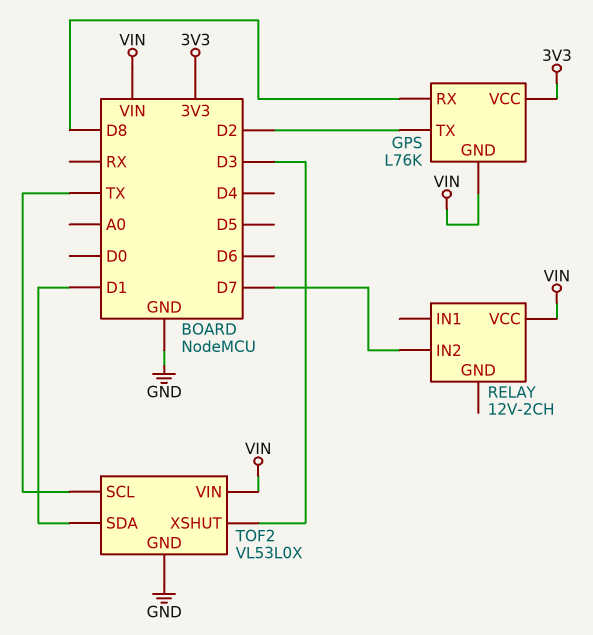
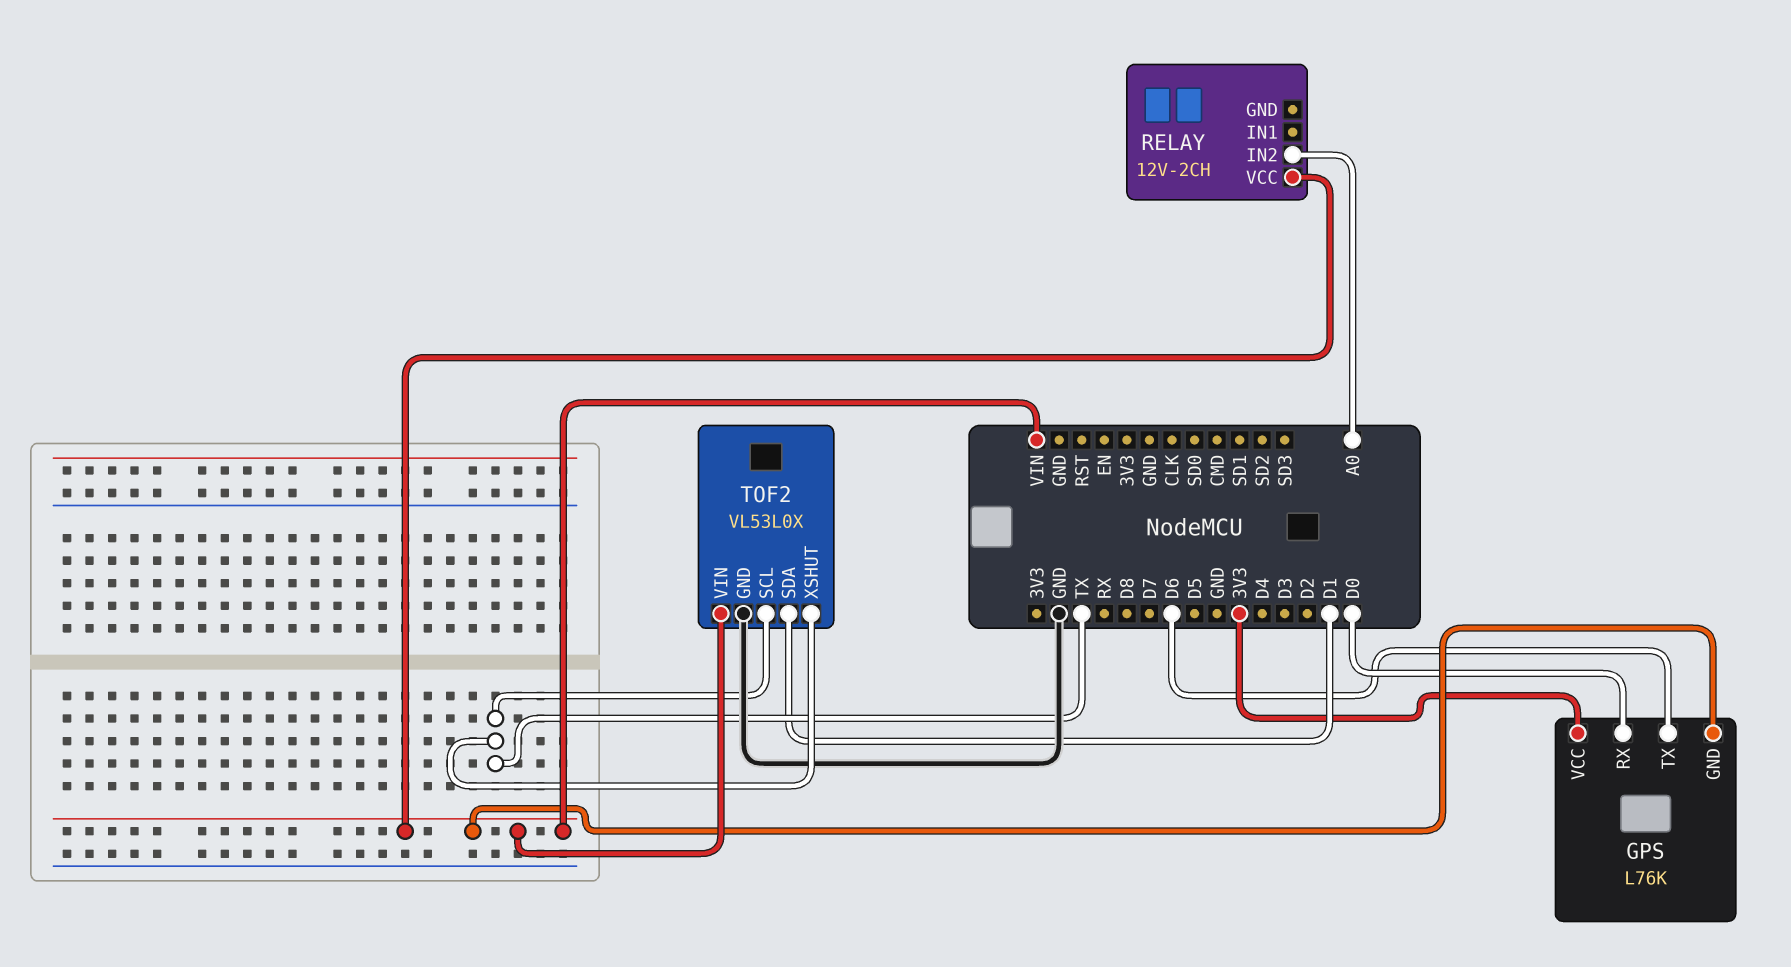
GPS pin RX: D8 -> D0
GPS pin TX: D2 -> D6
RELAY pin IN2: D7 -> A0
TOF2 pin XSHUT: D3 -> TX

